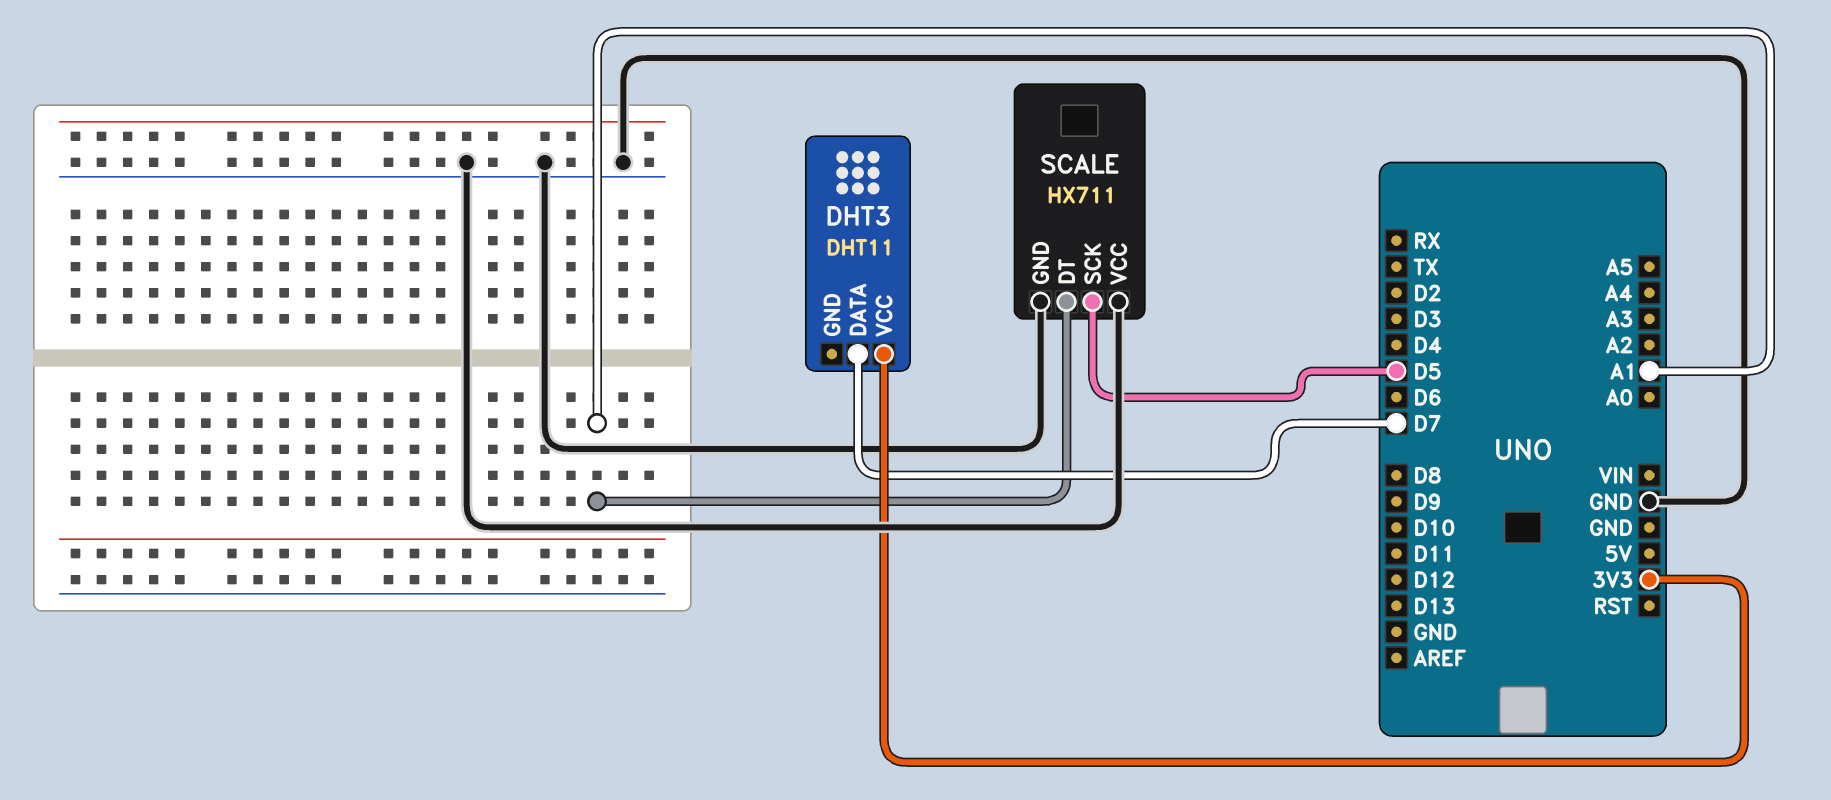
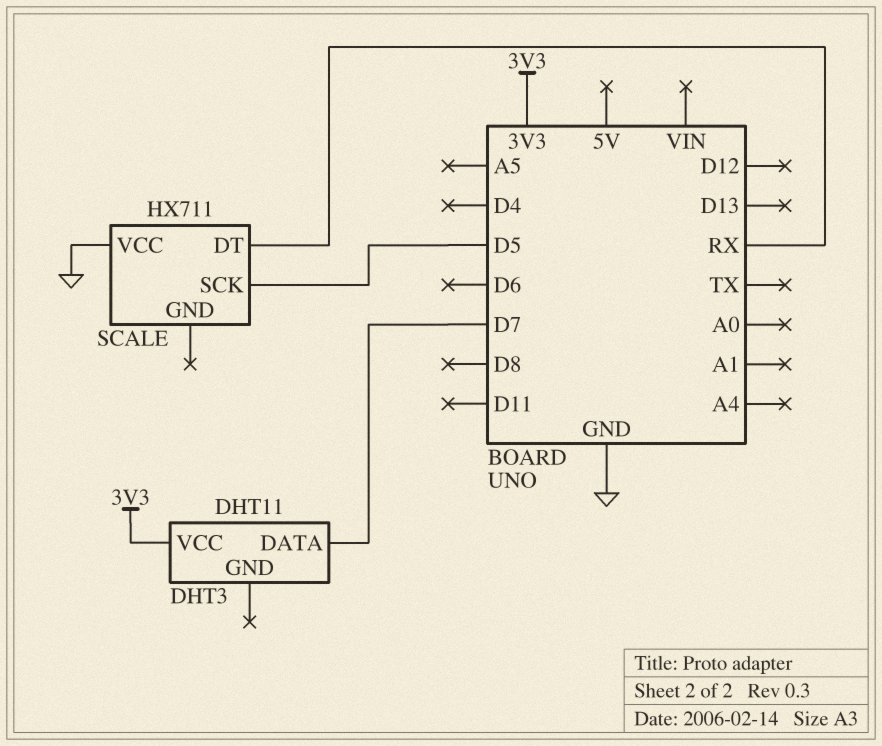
SCALE pin DT: A1 -> RX
SCALE pin GND: GND -> none

